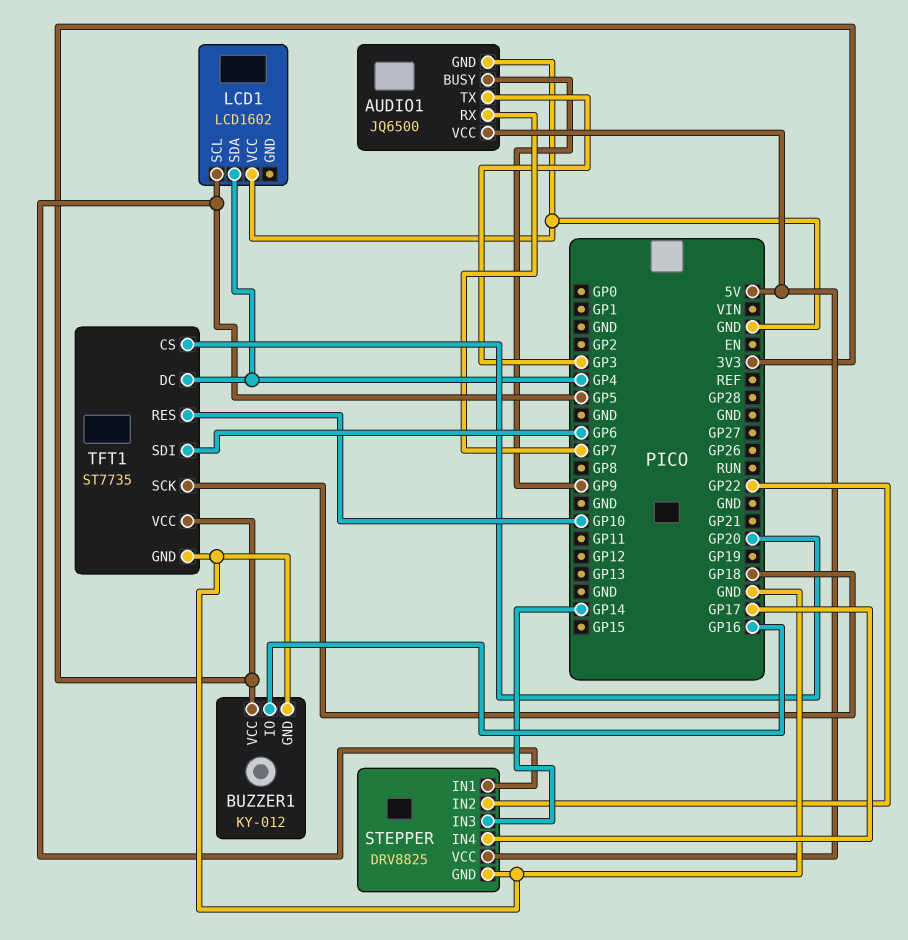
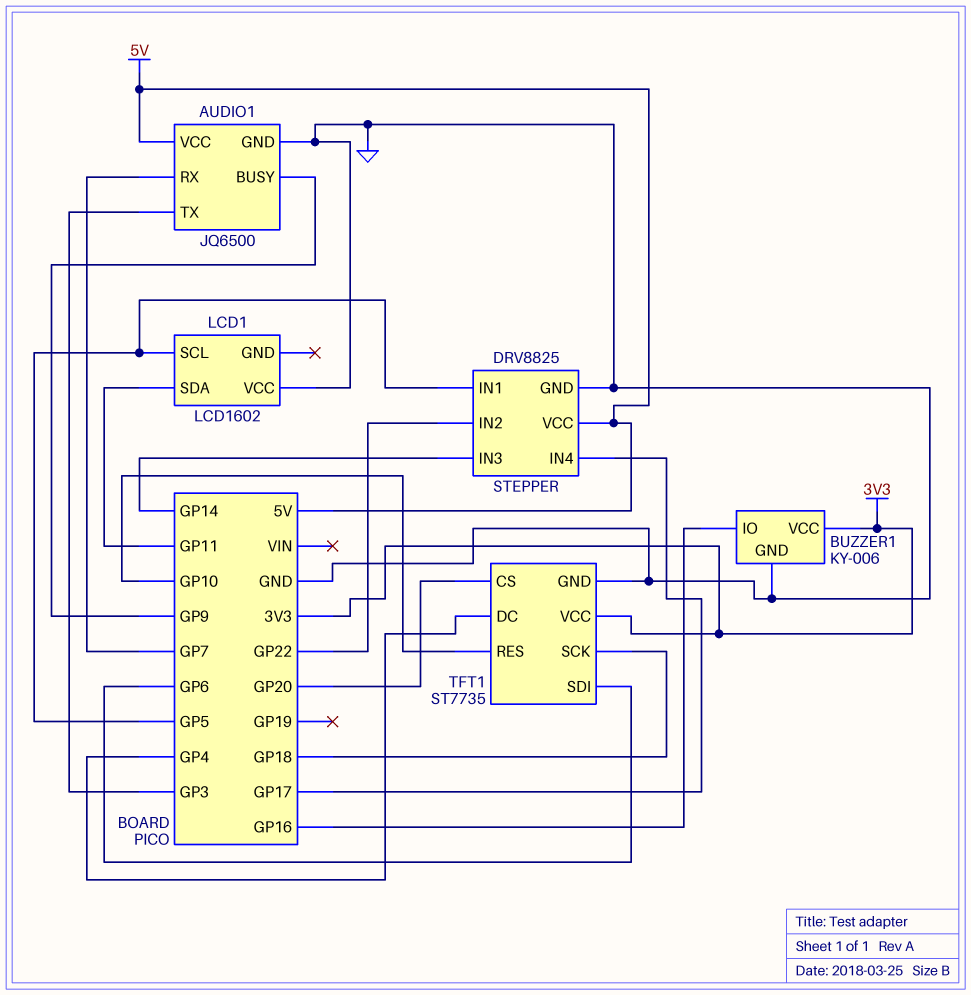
BUZZER1: KY-012 -> KY-006
LCD1 pin SDA: GP4 -> GP11

